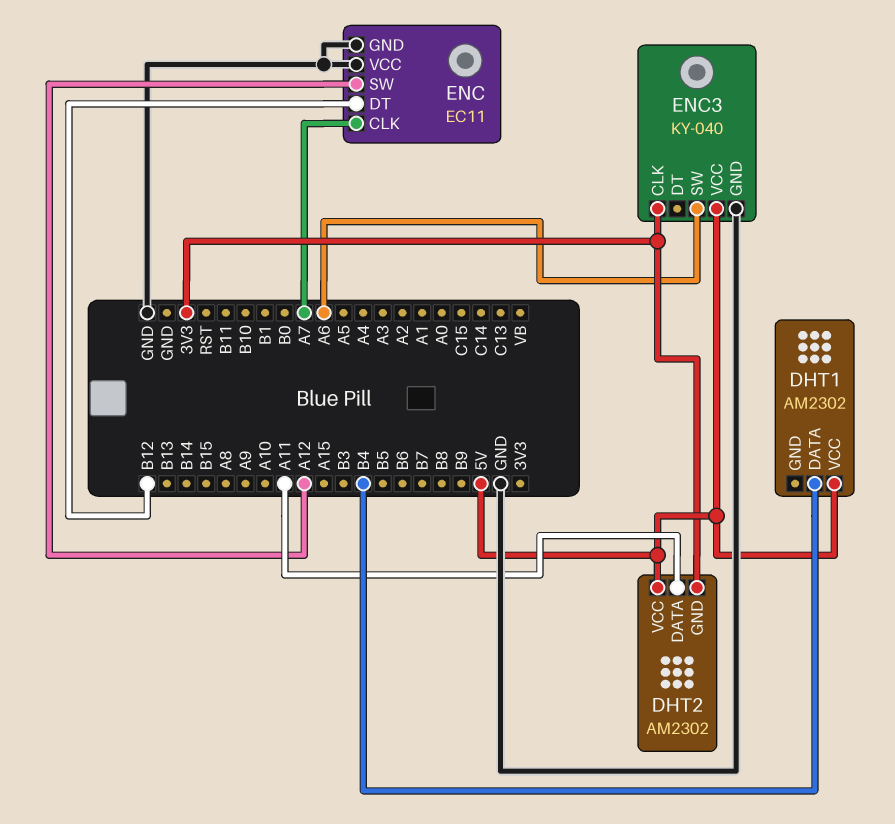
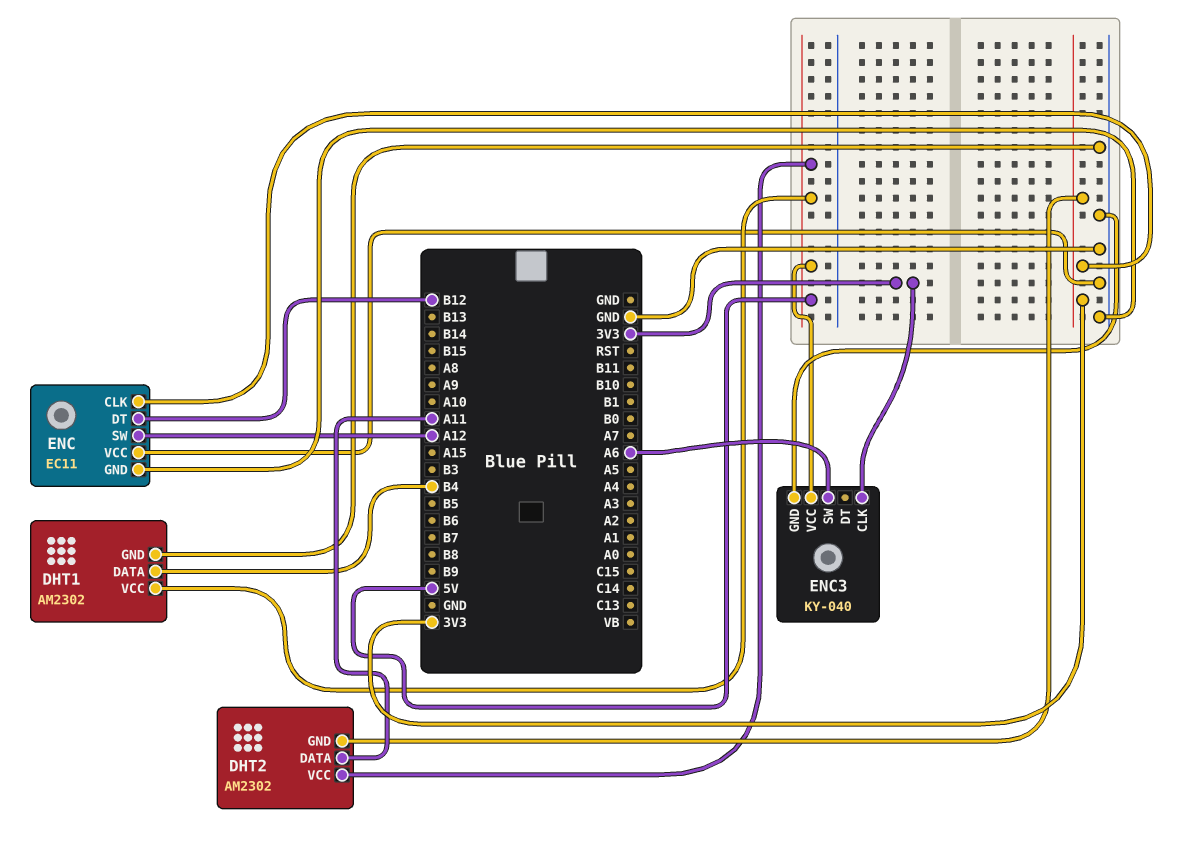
DHT1 pin GND: none -> GND
ENC pin CLK: A7 -> 3V3

